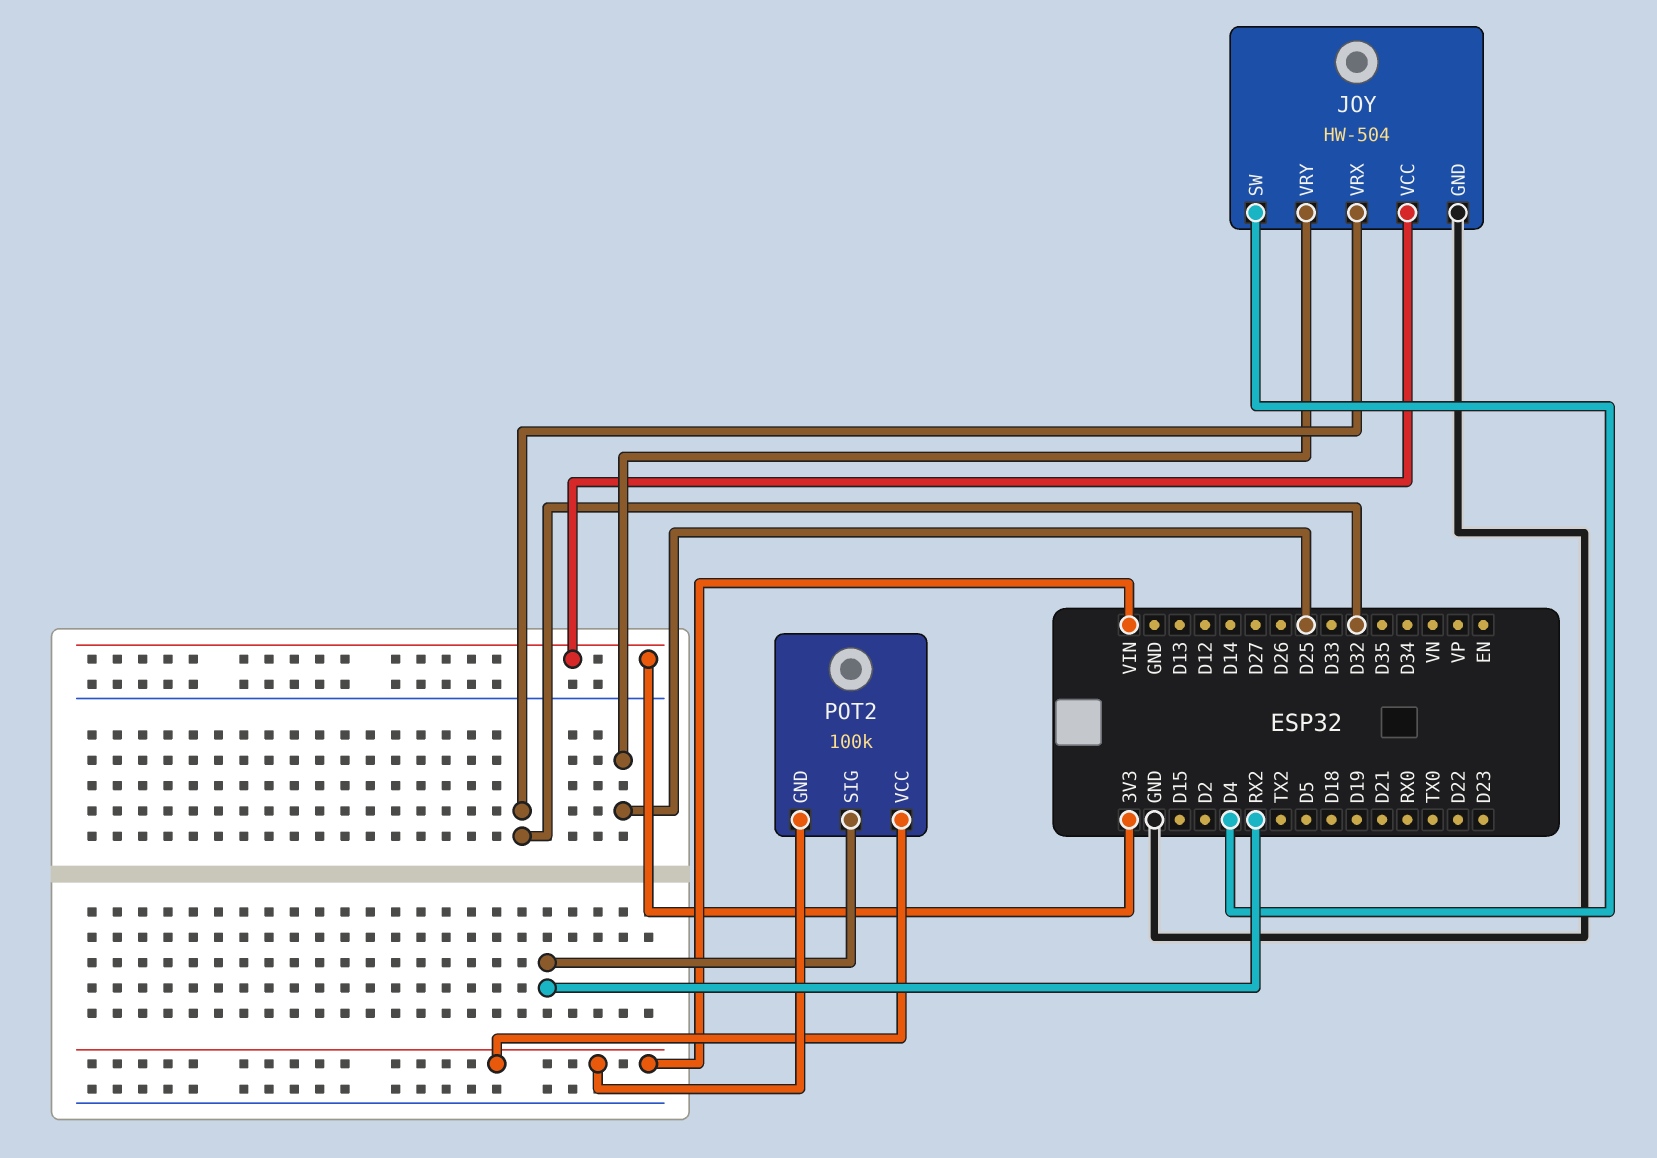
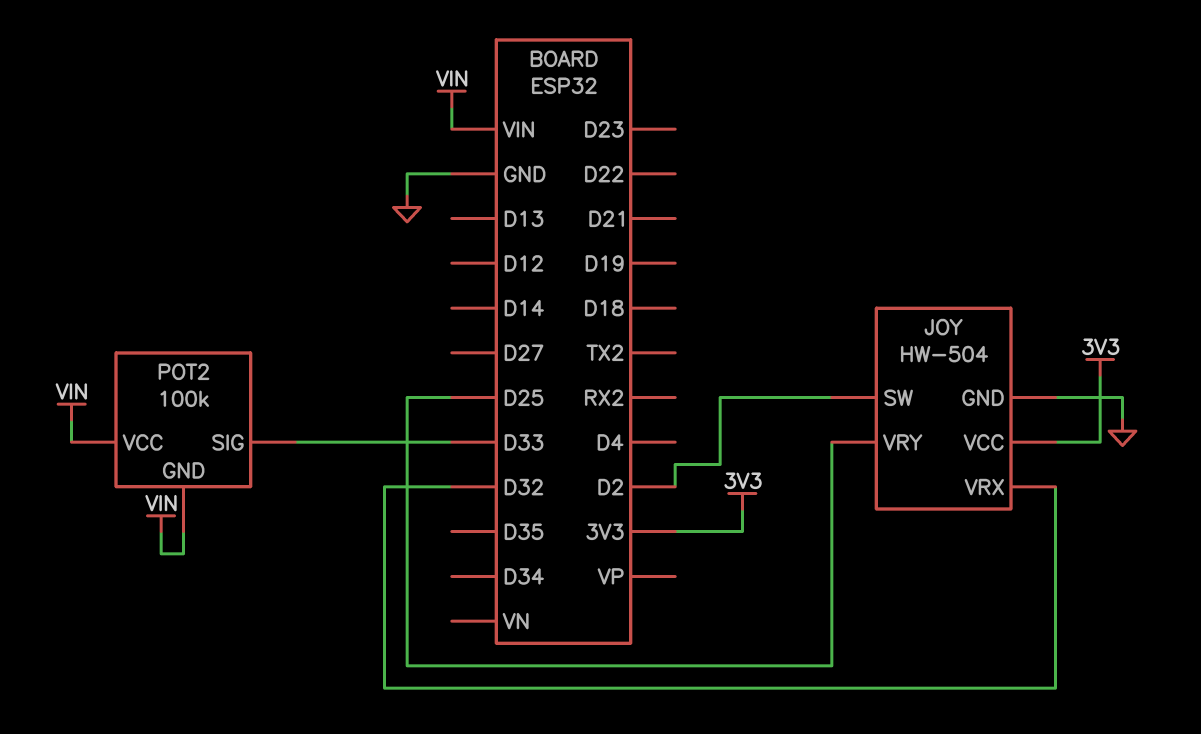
JOY pin SW: D4 -> D2
POT2 pin SIG: RX2 -> D33

